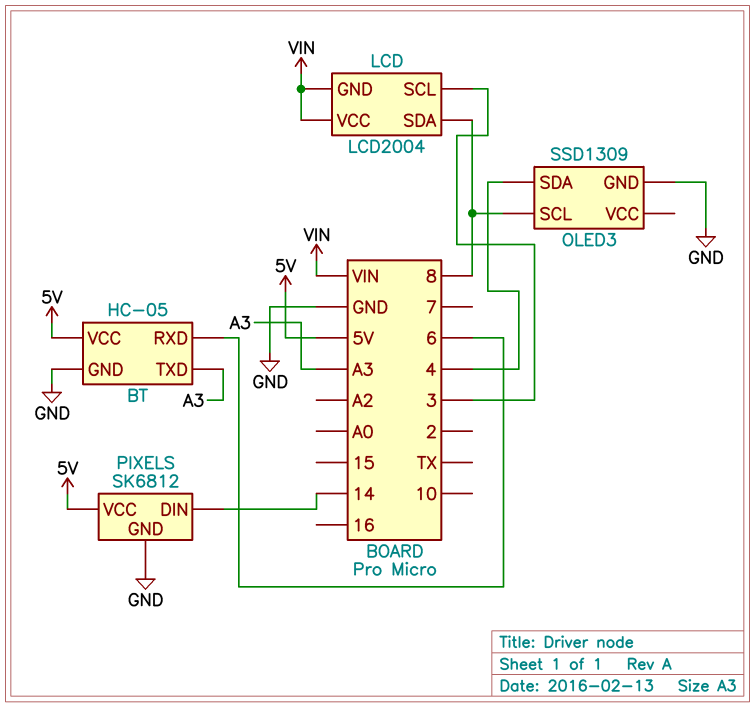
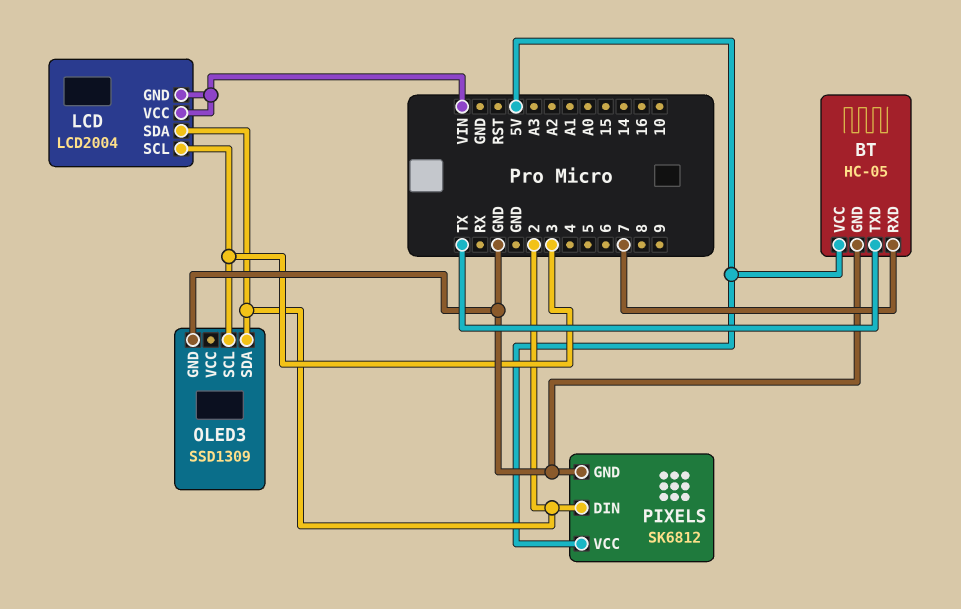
BT pin RXD: 6 -> 7
BT pin TXD: A3 -> TX
LCD pin SDA: 8 -> 2
OLED3 pin SCL: 8 -> 3
OLED3 pin SDA: 4 -> 2
PIXELS pin DIN: 14 -> 2

